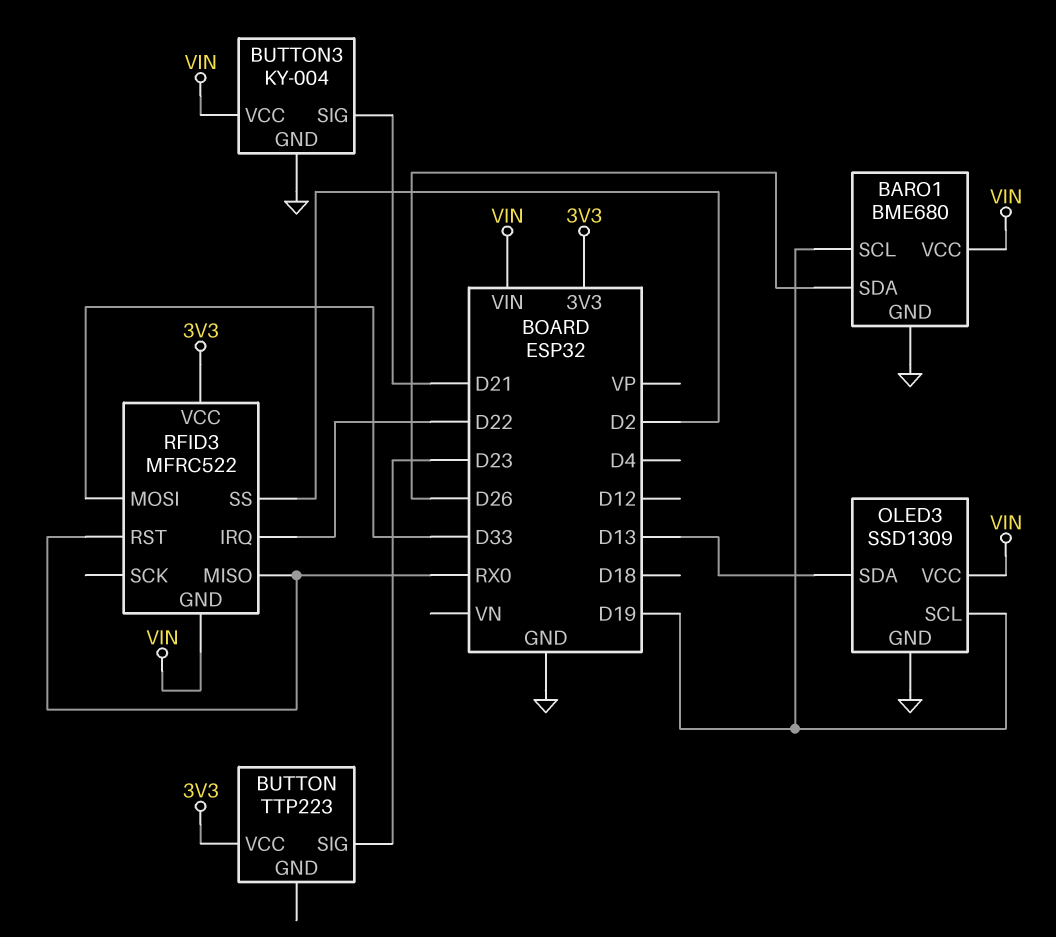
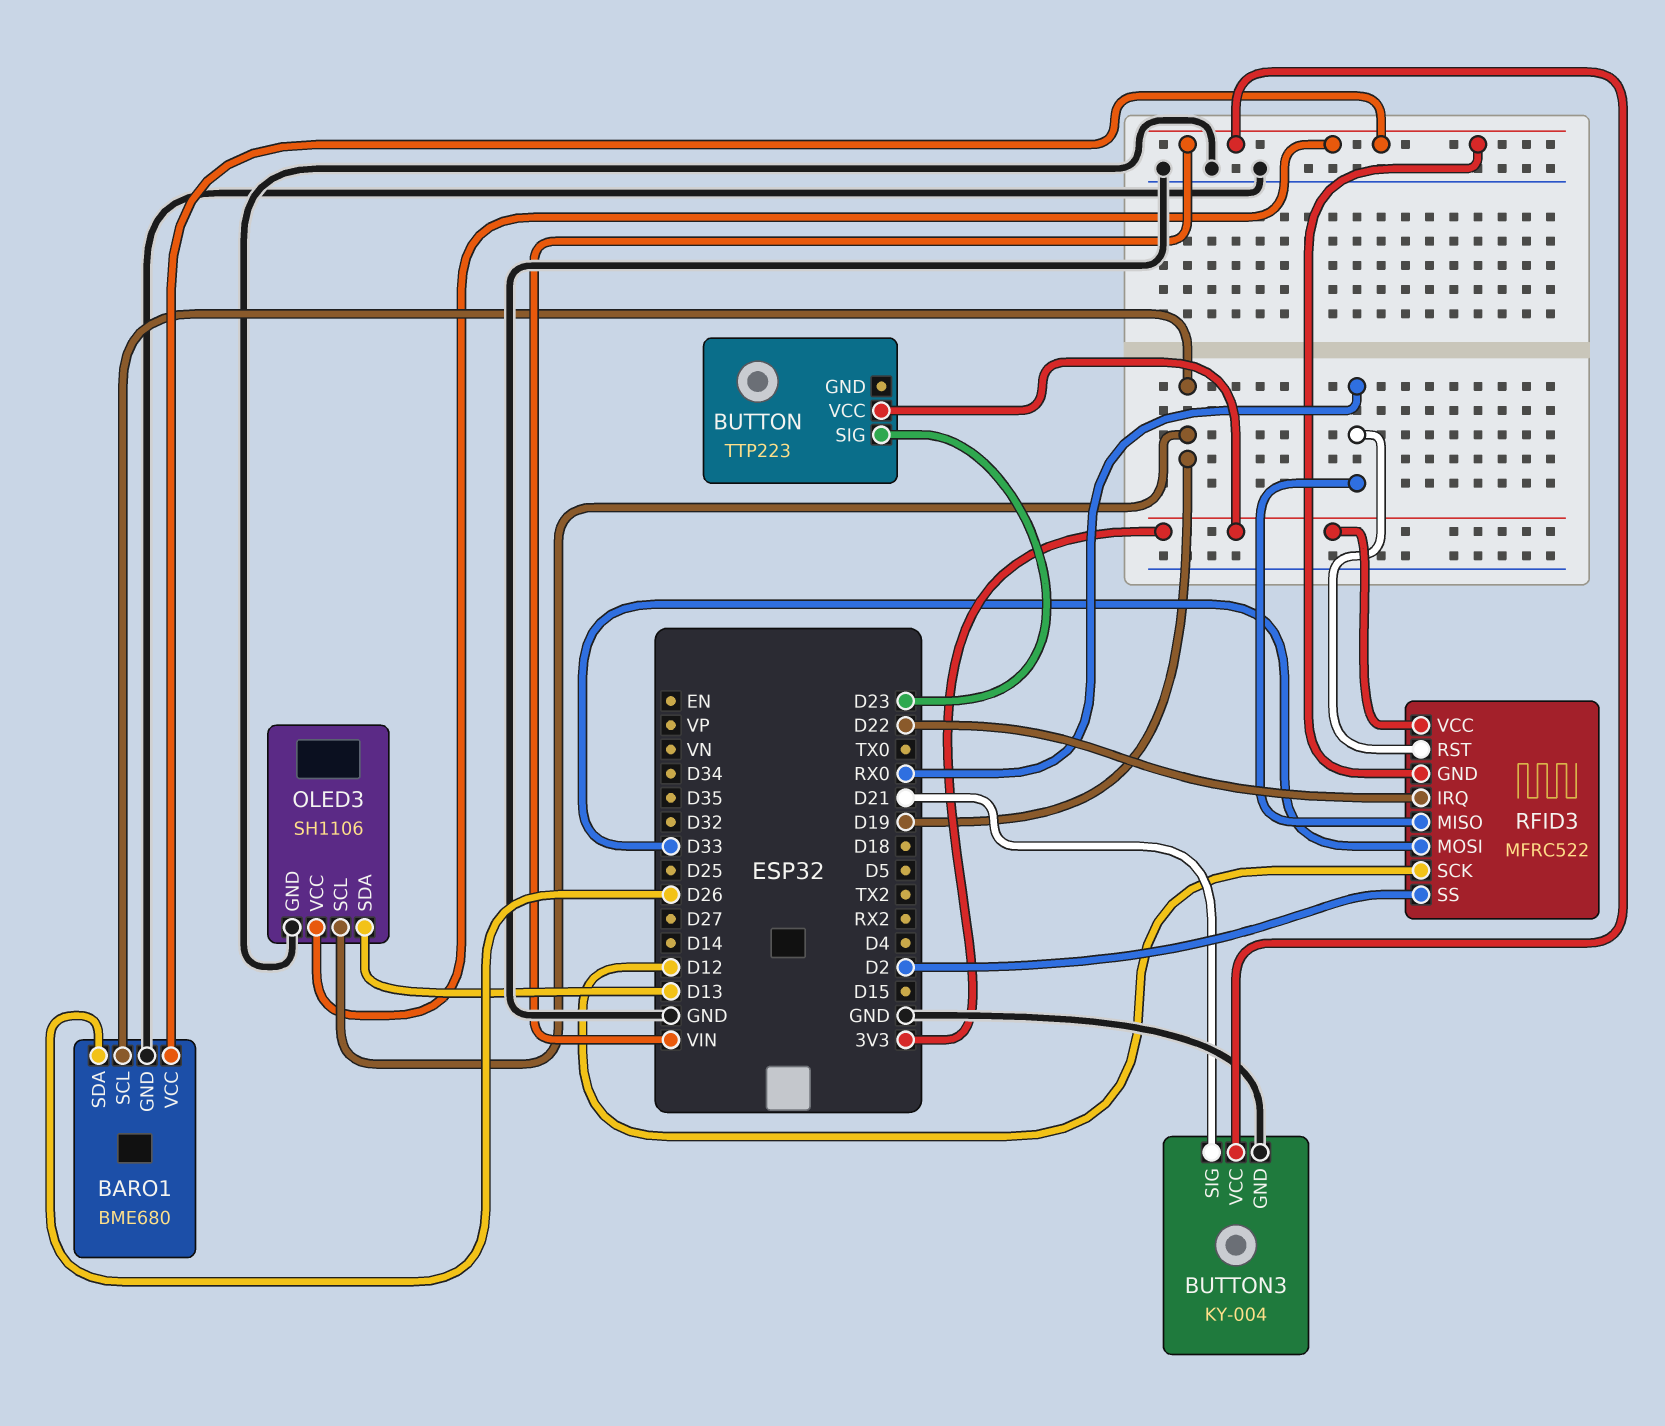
OLED3: SSD1309 -> SH1106
RFID3 pin SCK: none -> D12

